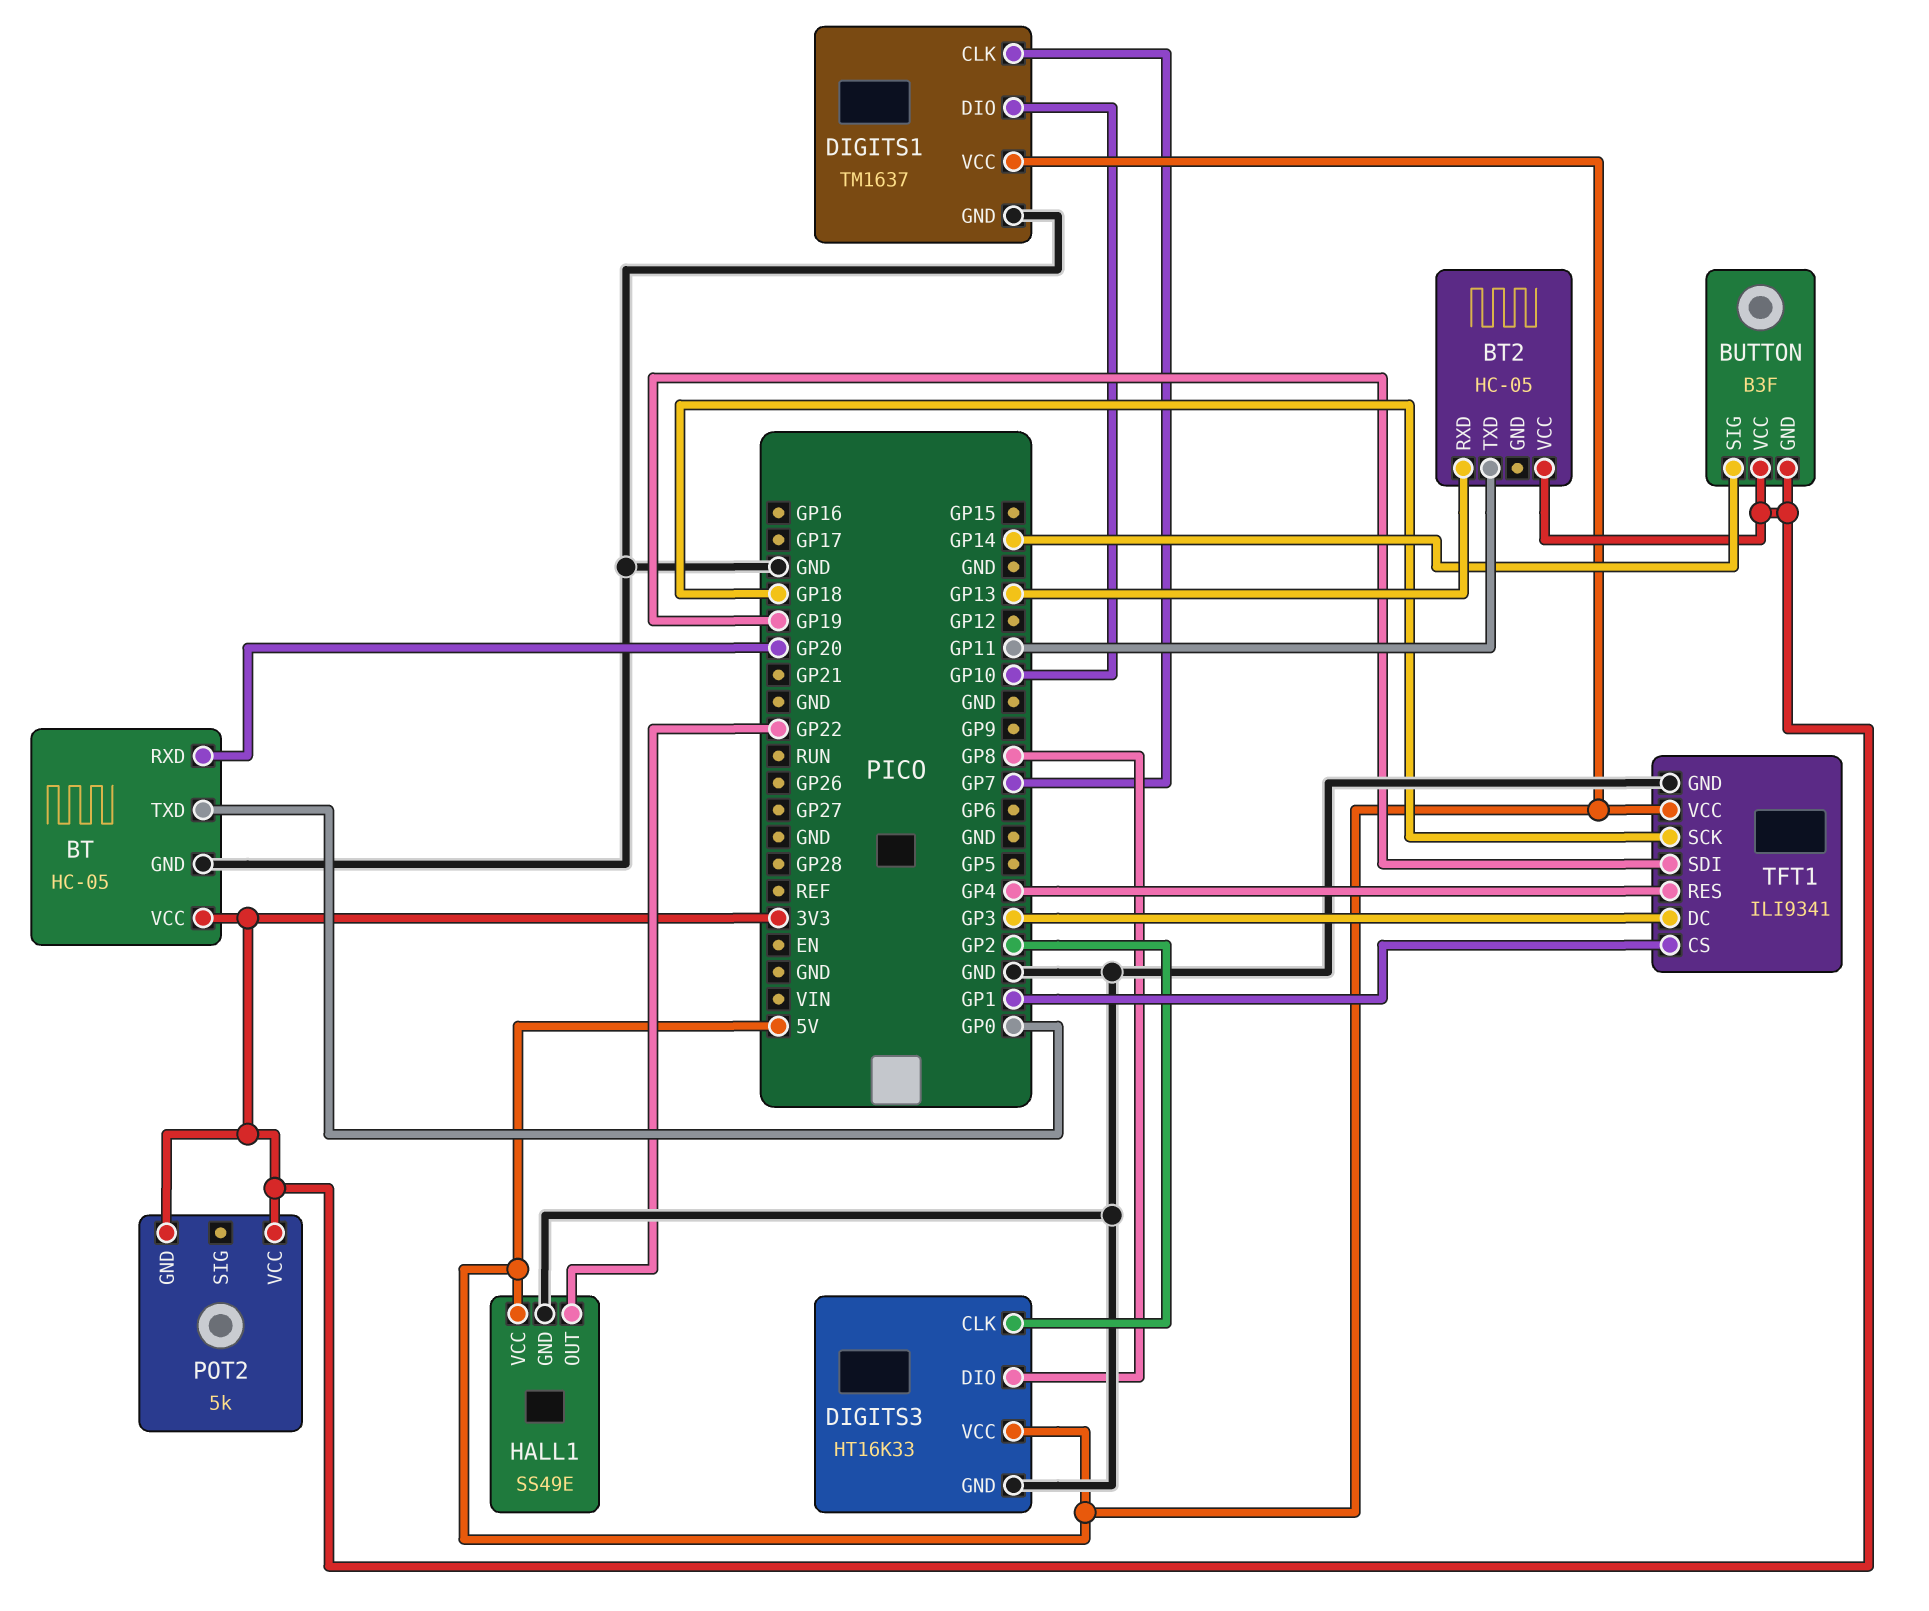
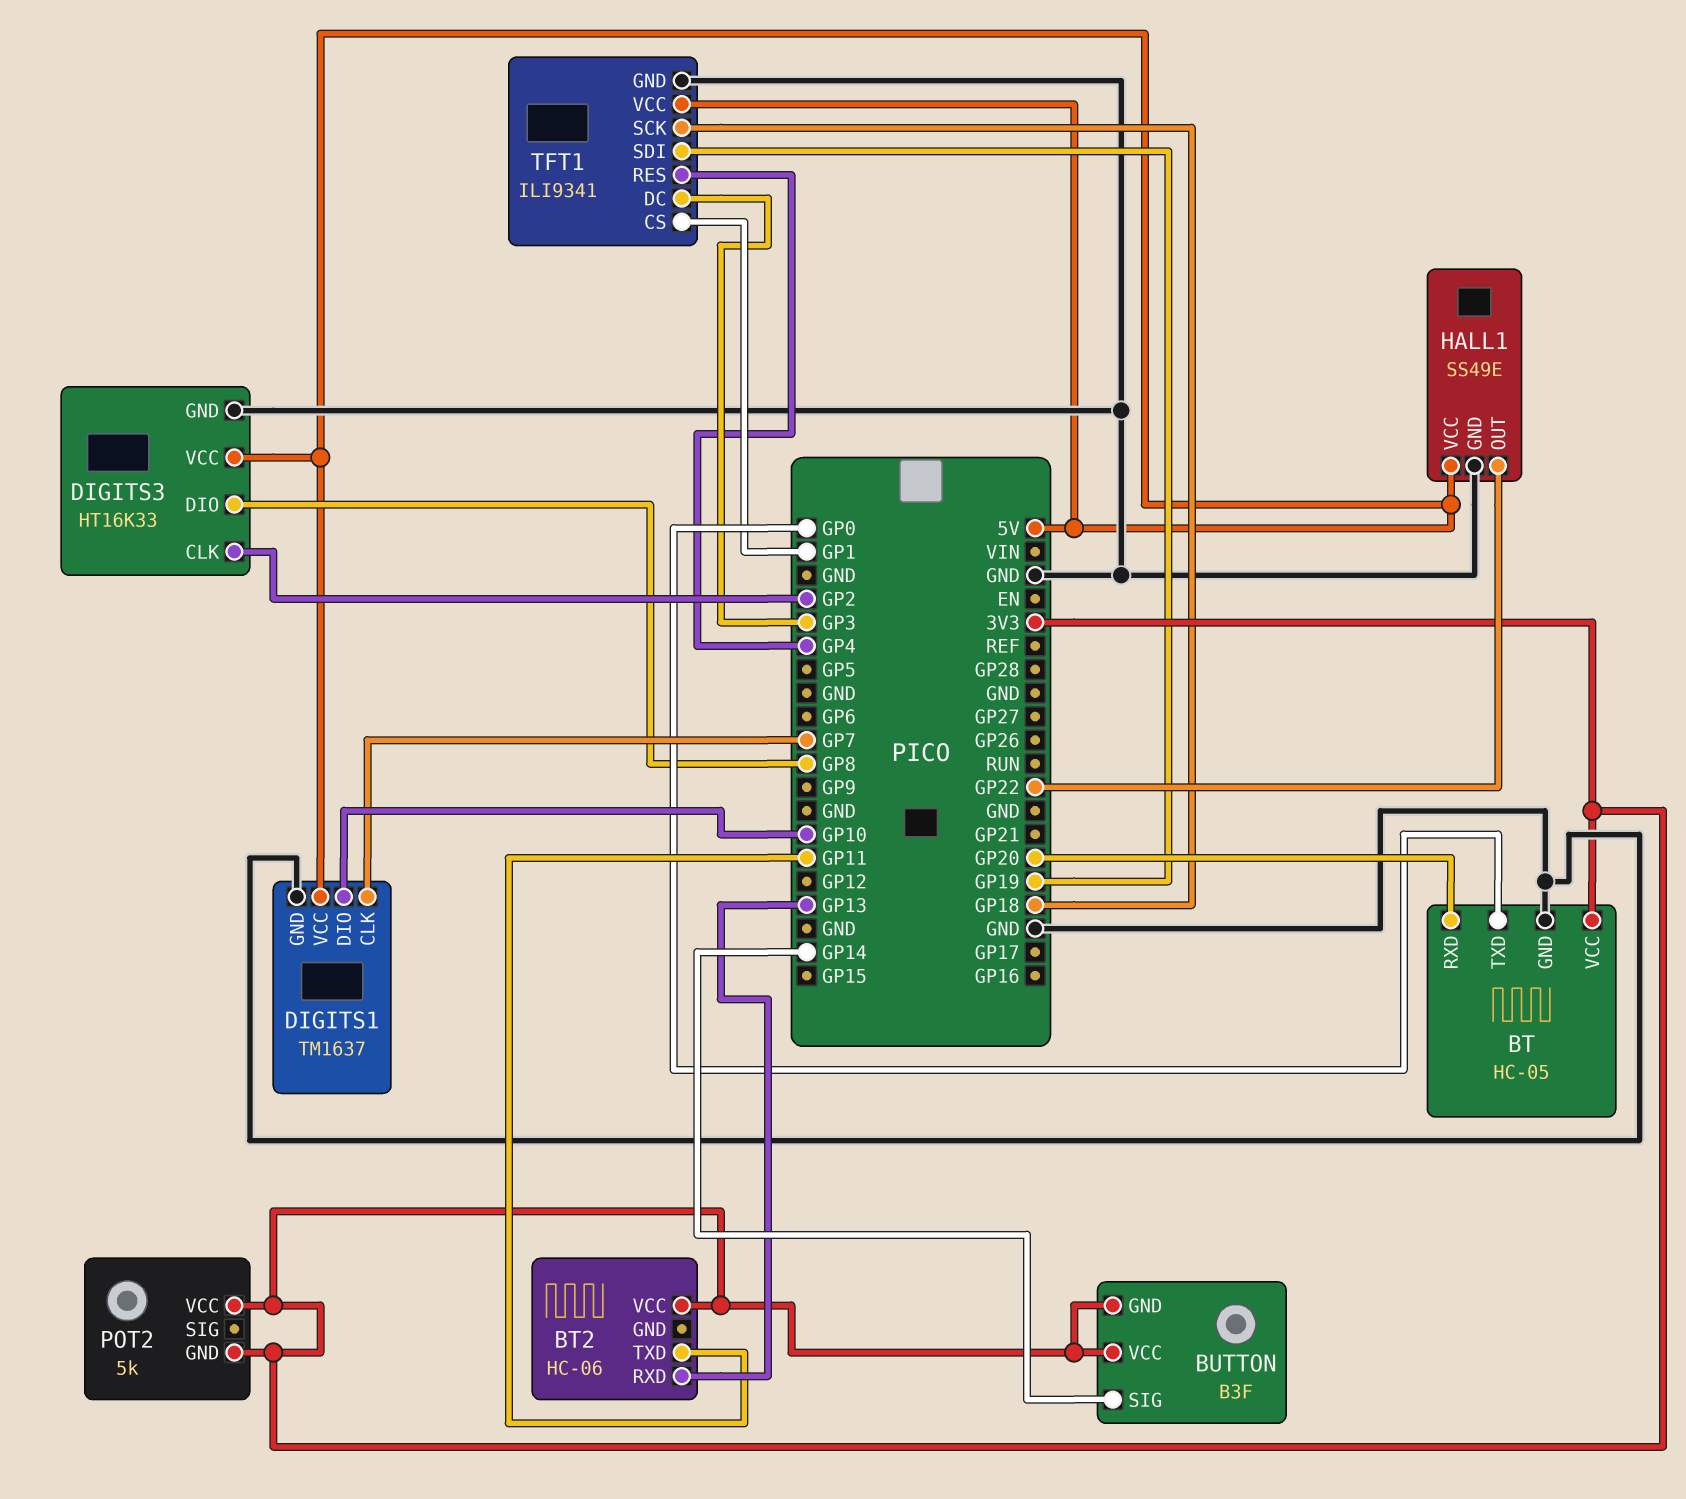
BT2: HC-05 -> HC-06

